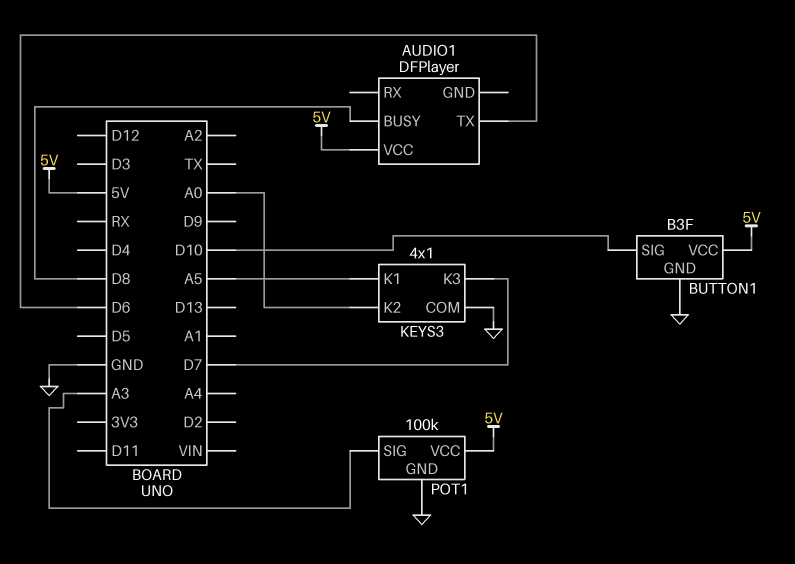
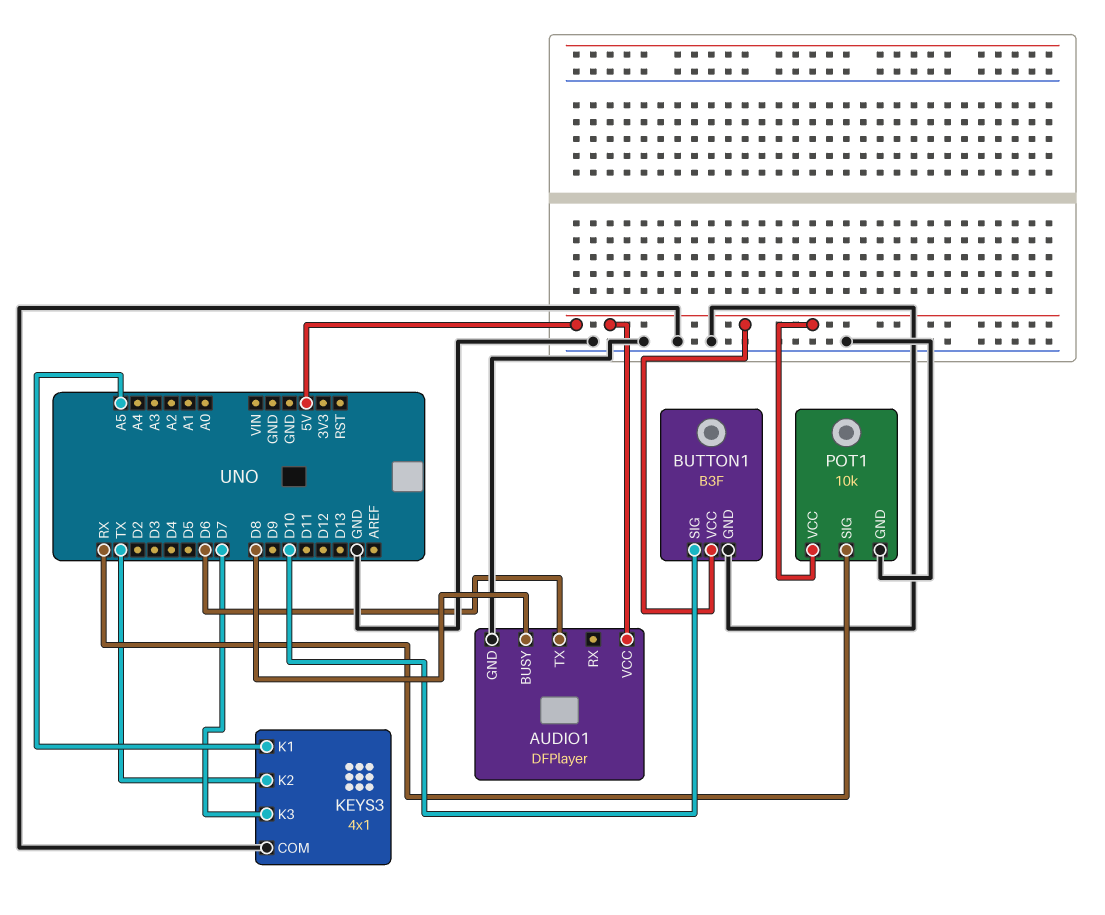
AUDIO1 pin GND: none -> GND
KEYS3 pin K2: A0 -> TX
POT1: 100k -> 10k
POT1 pin SIG: A3 -> RX

